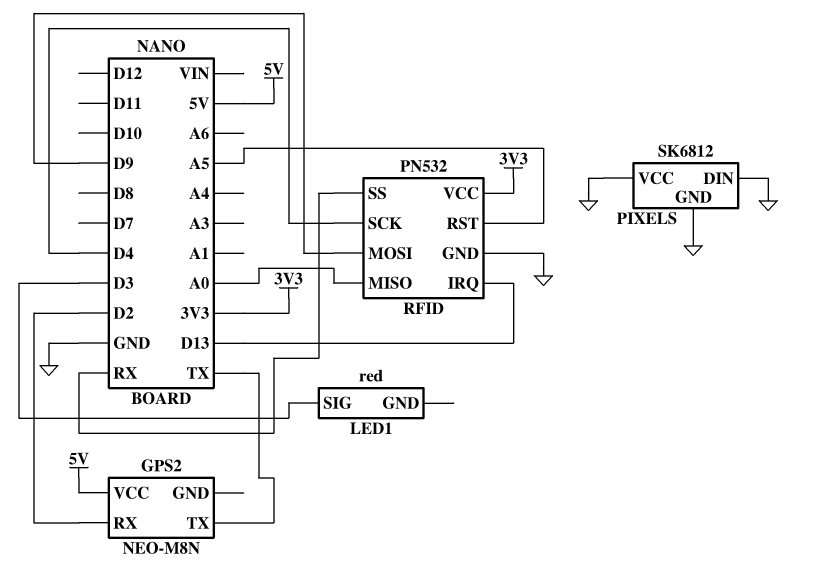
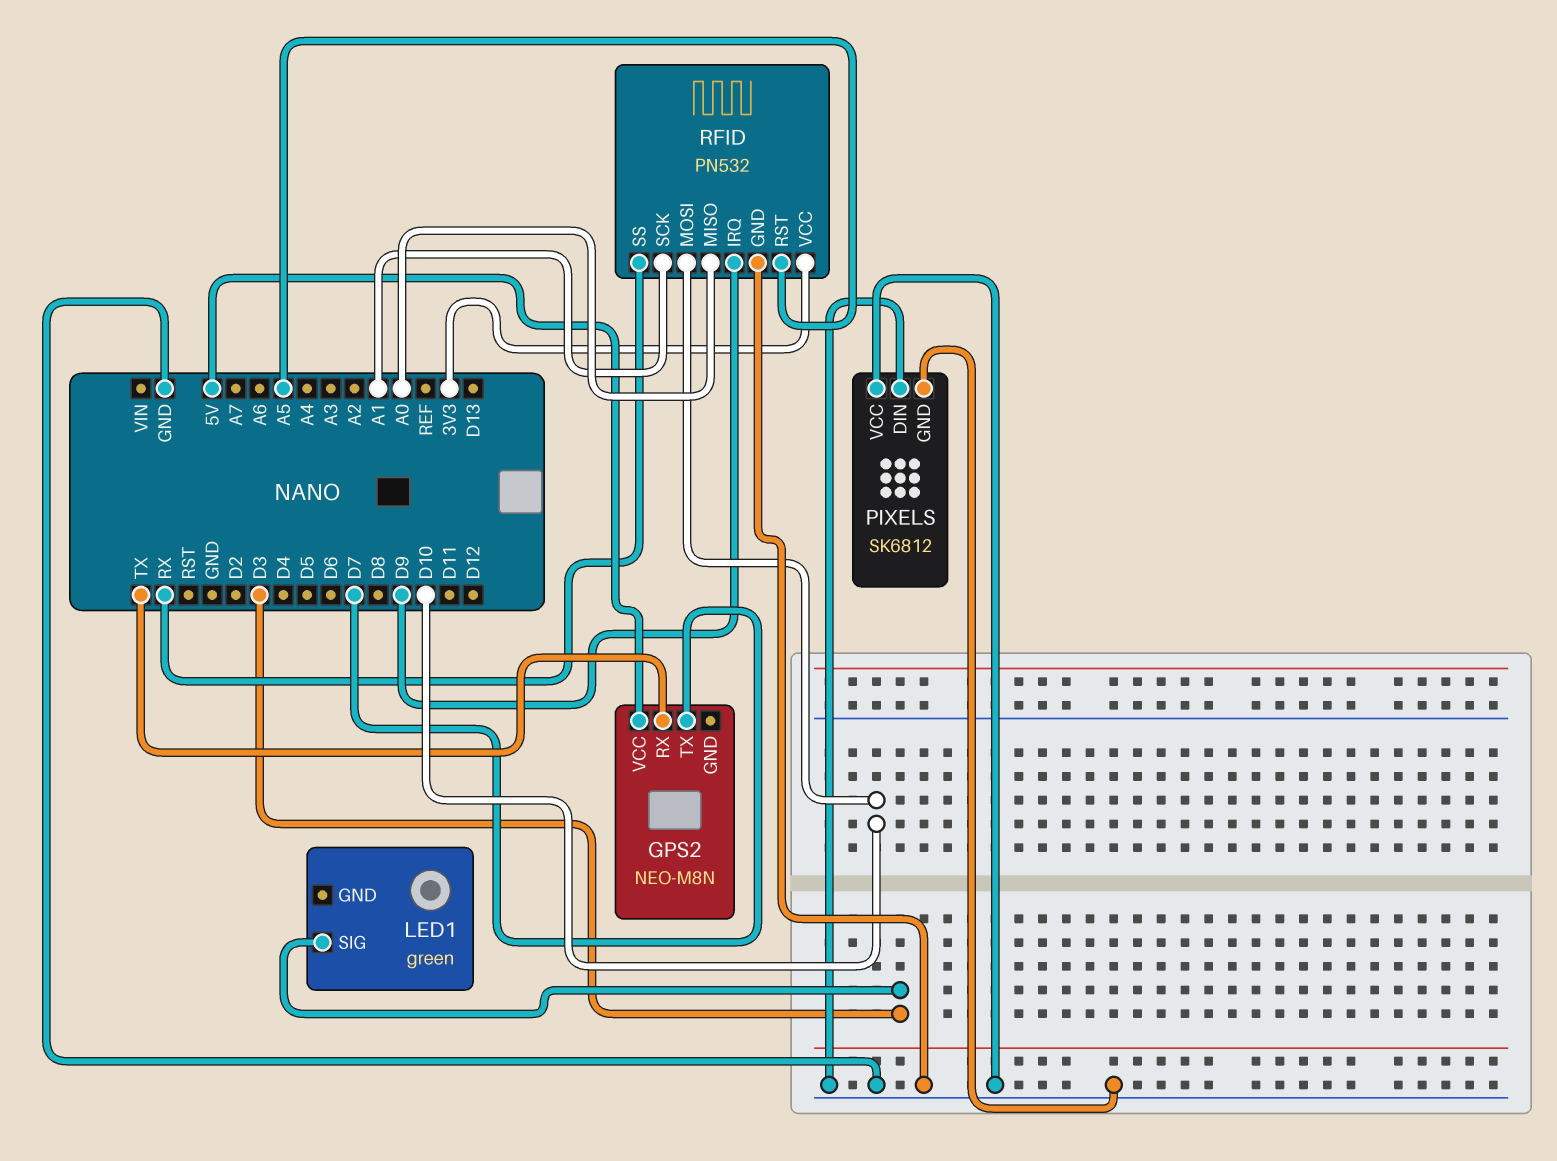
GPS2 pin RX: D2 -> TX
GPS2 pin TX: TX -> D7
LED1: red -> green
RFID pin IRQ: D13 -> D9
RFID pin MOSI: D9 -> D10
RFID pin SCK: D4 -> A1

